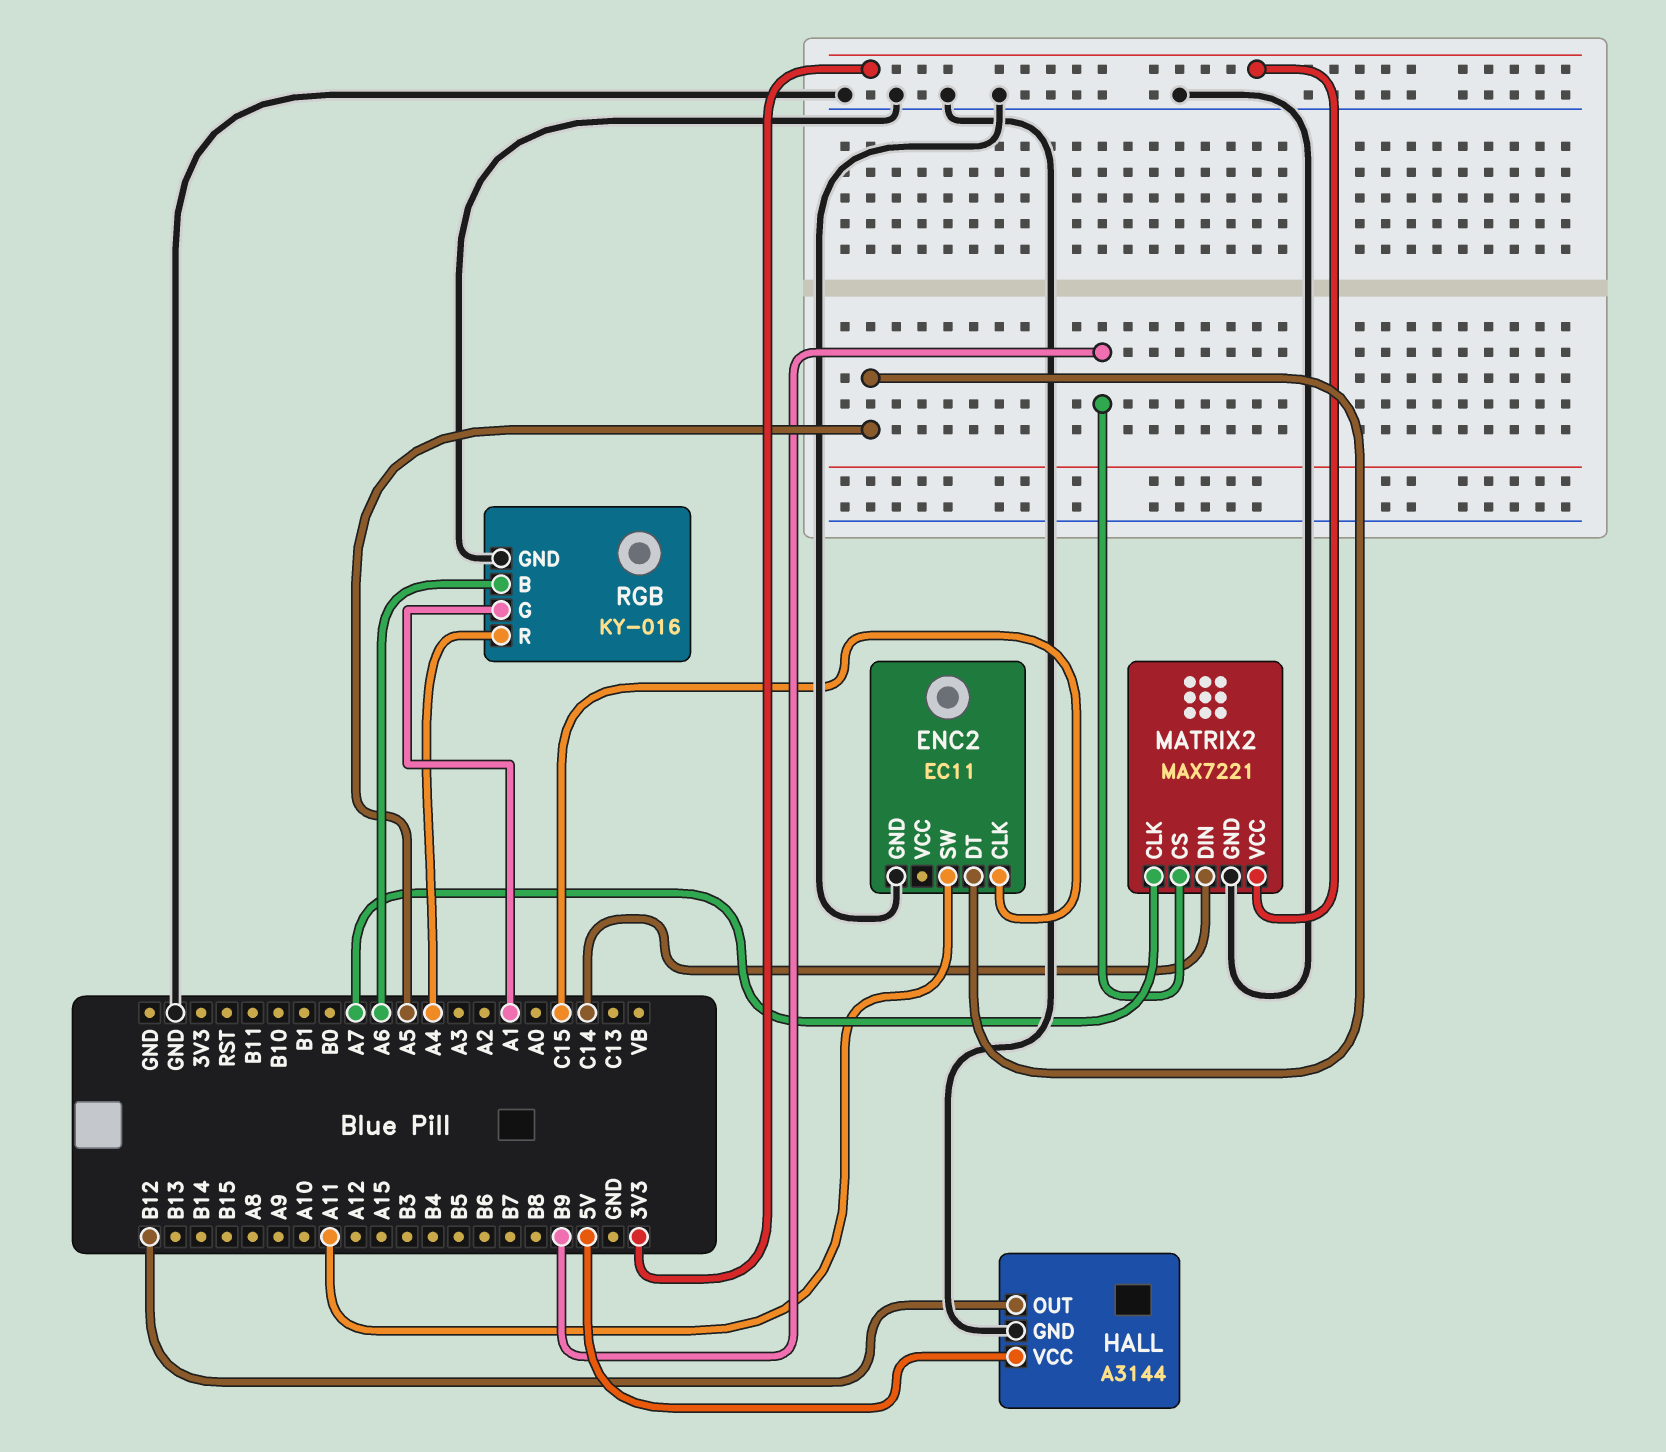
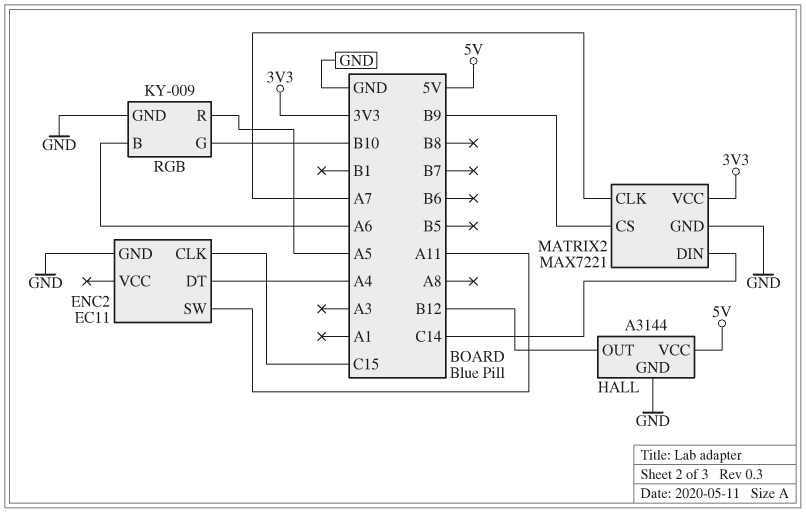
ENC2 pin DT: A5 -> A4
RGB: KY-016 -> KY-009
RGB pin G: A1 -> B10
RGB pin R: A4 -> A5

